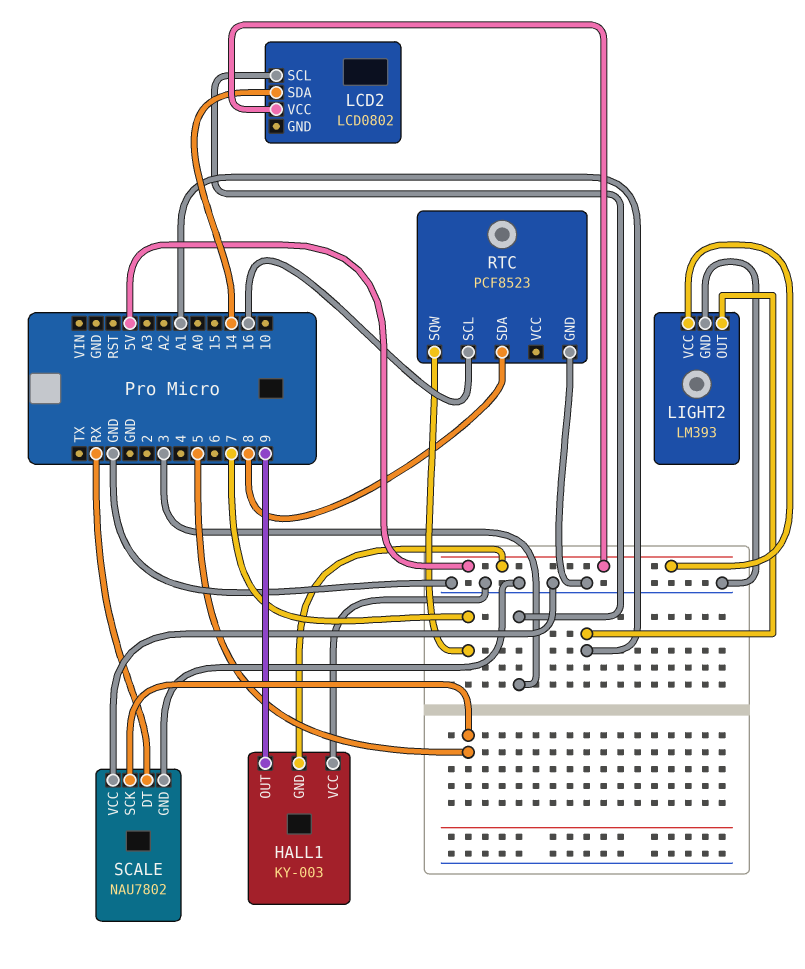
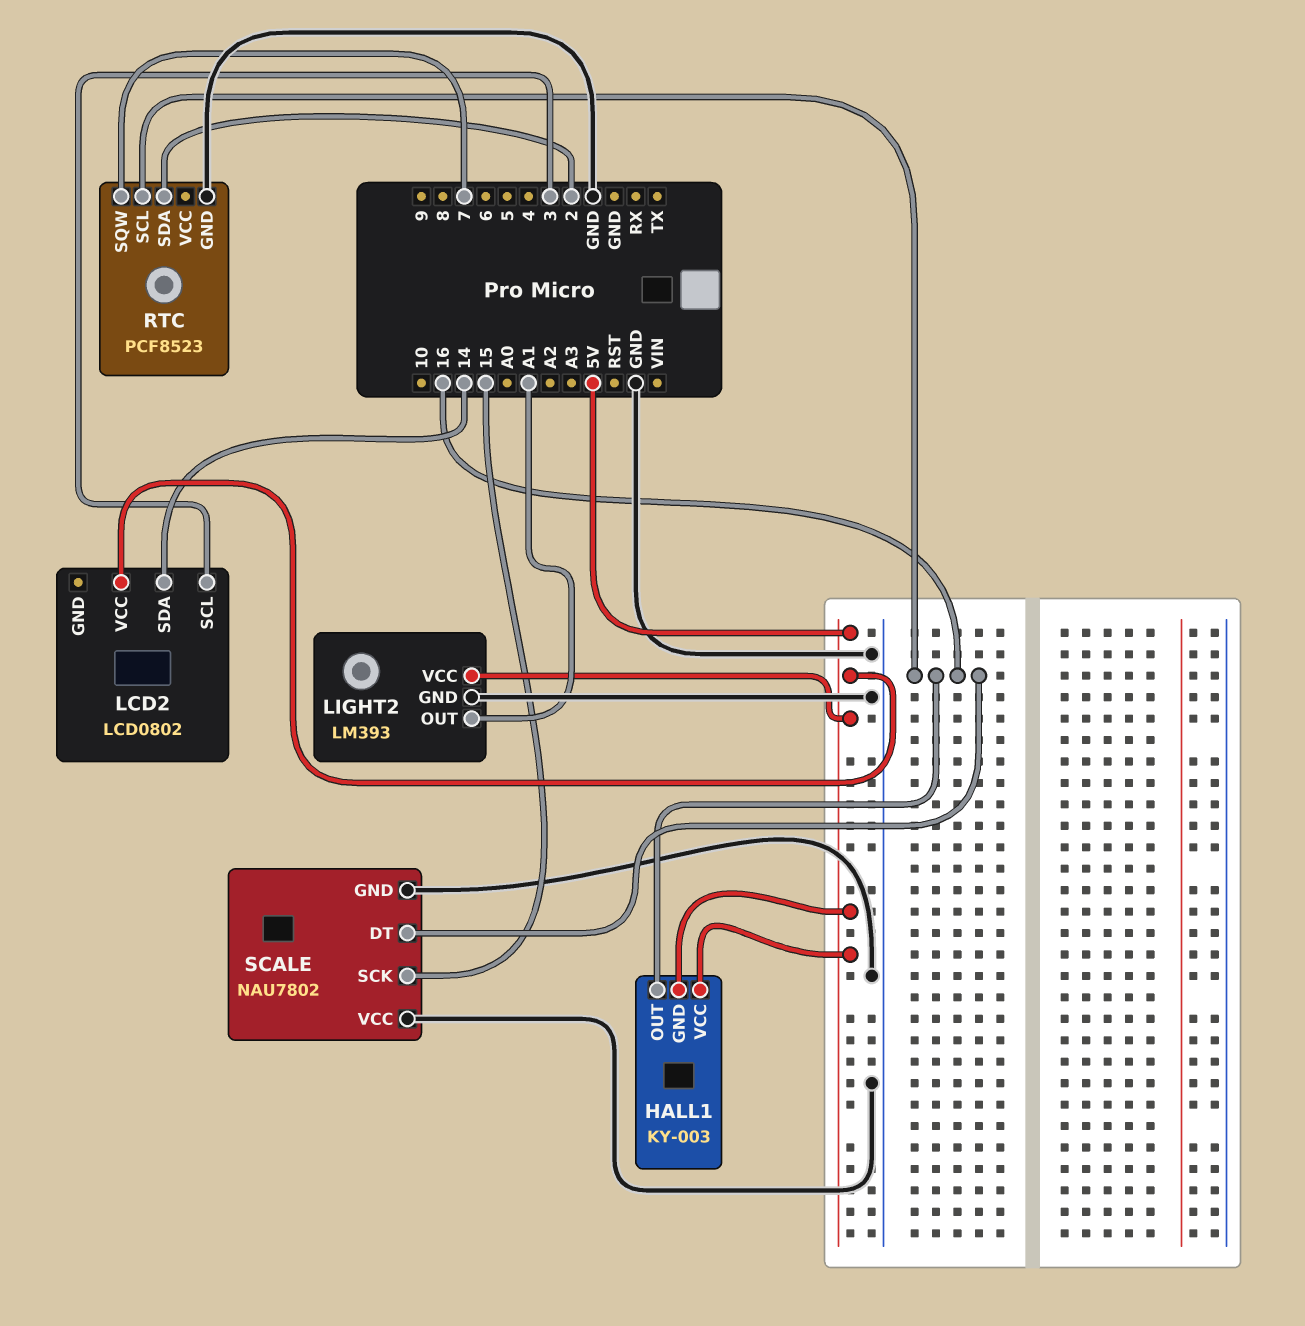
HALL1 pin OUT: 9 -> 16
HALL1 pin VCC: GND -> 5V
RTC pin SDA: 8 -> 2
SCALE pin DT: RX -> 16
SCALE pin SCK: 5 -> 15

